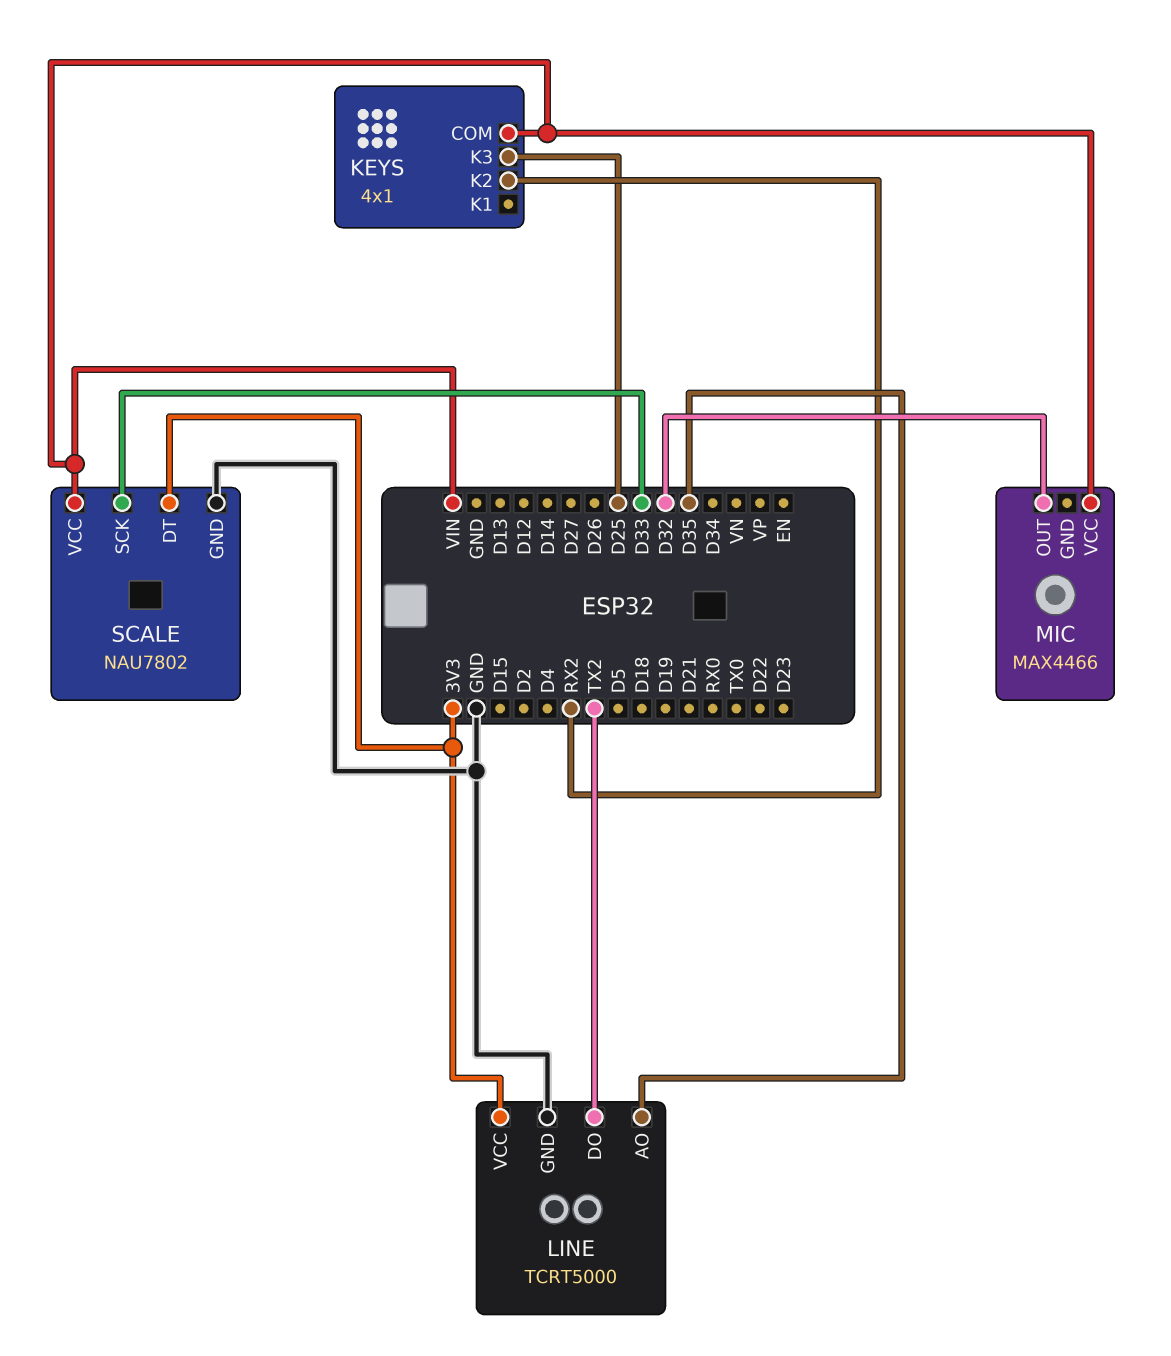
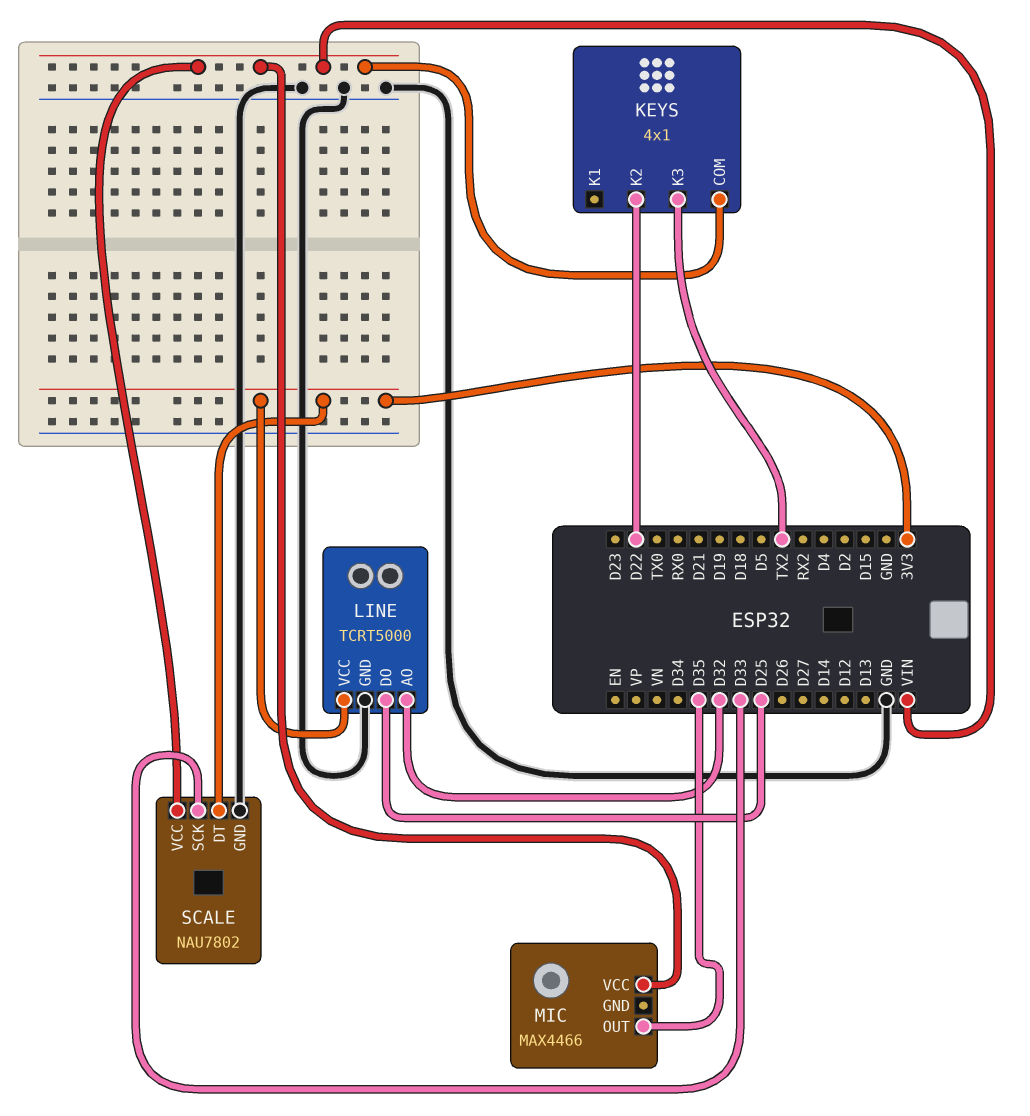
KEYS pin K2: RX2 -> D22
KEYS pin K3: D25 -> TX2
LINE pin AO: D35 -> D32
LINE pin DO: TX2 -> D25
MIC pin OUT: D32 -> D35

